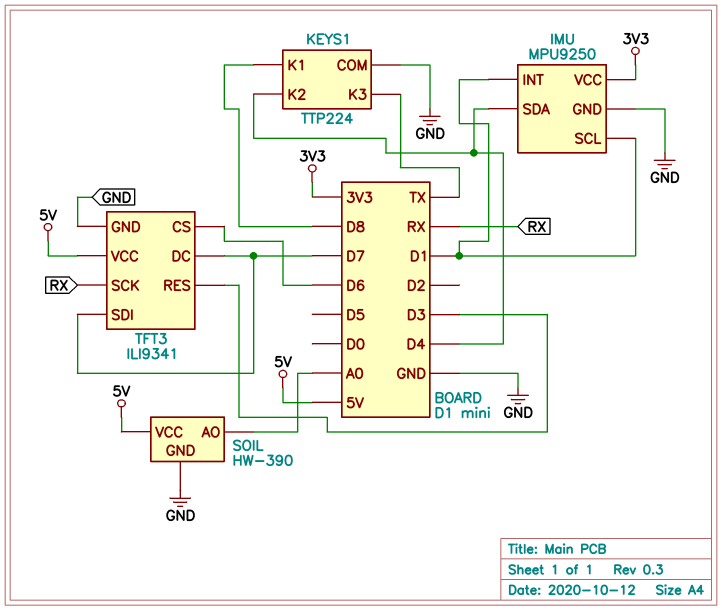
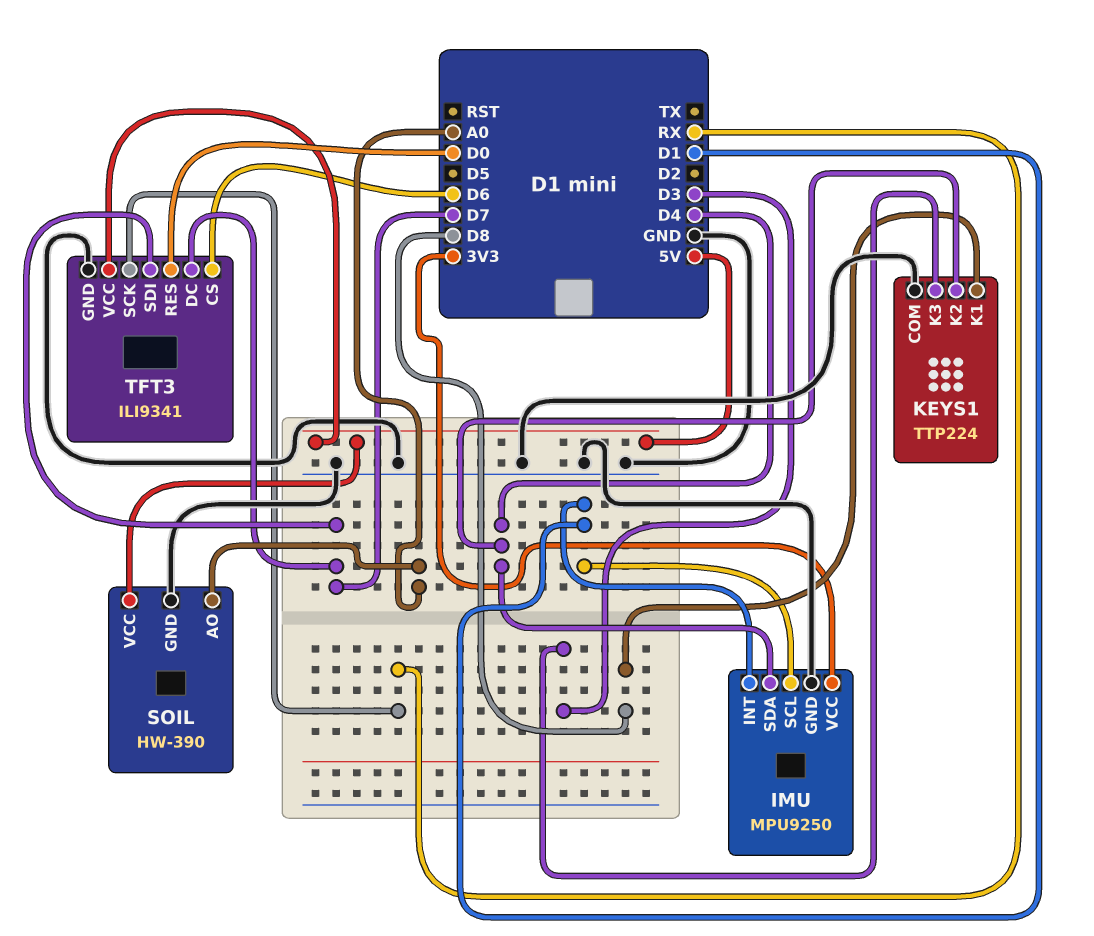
KEYS1 pin K3: TX -> D3
TFT3 pin RES: D3 -> D0

